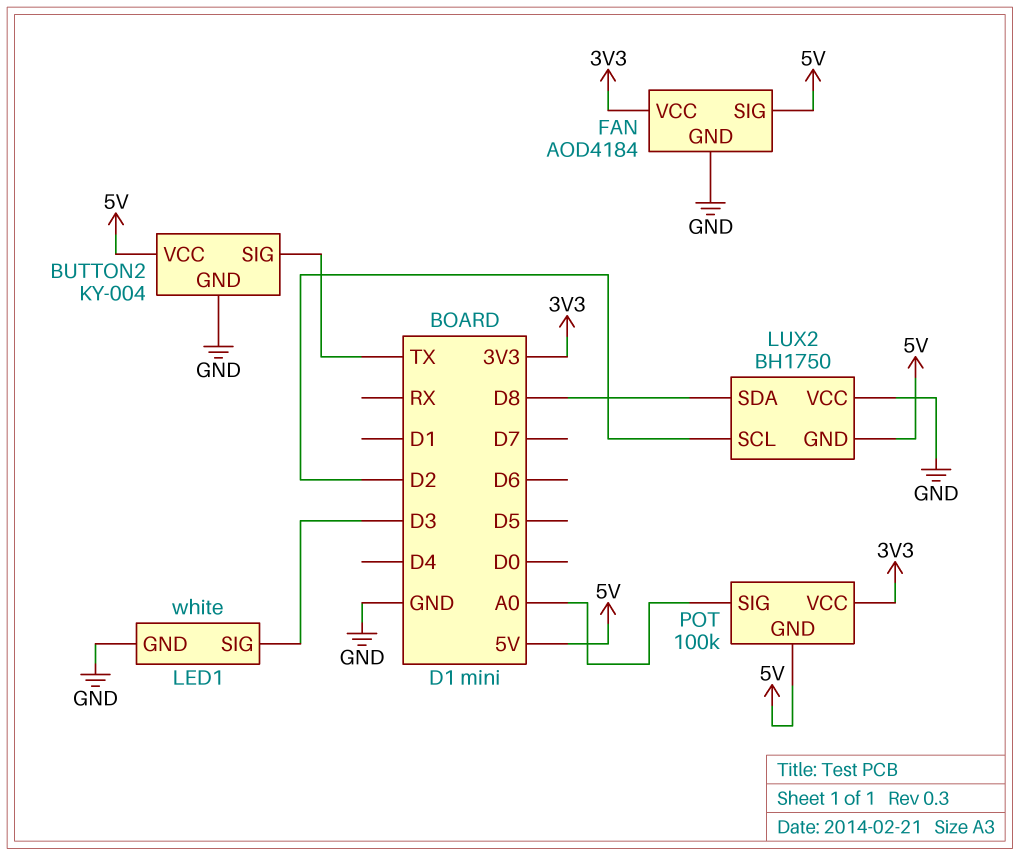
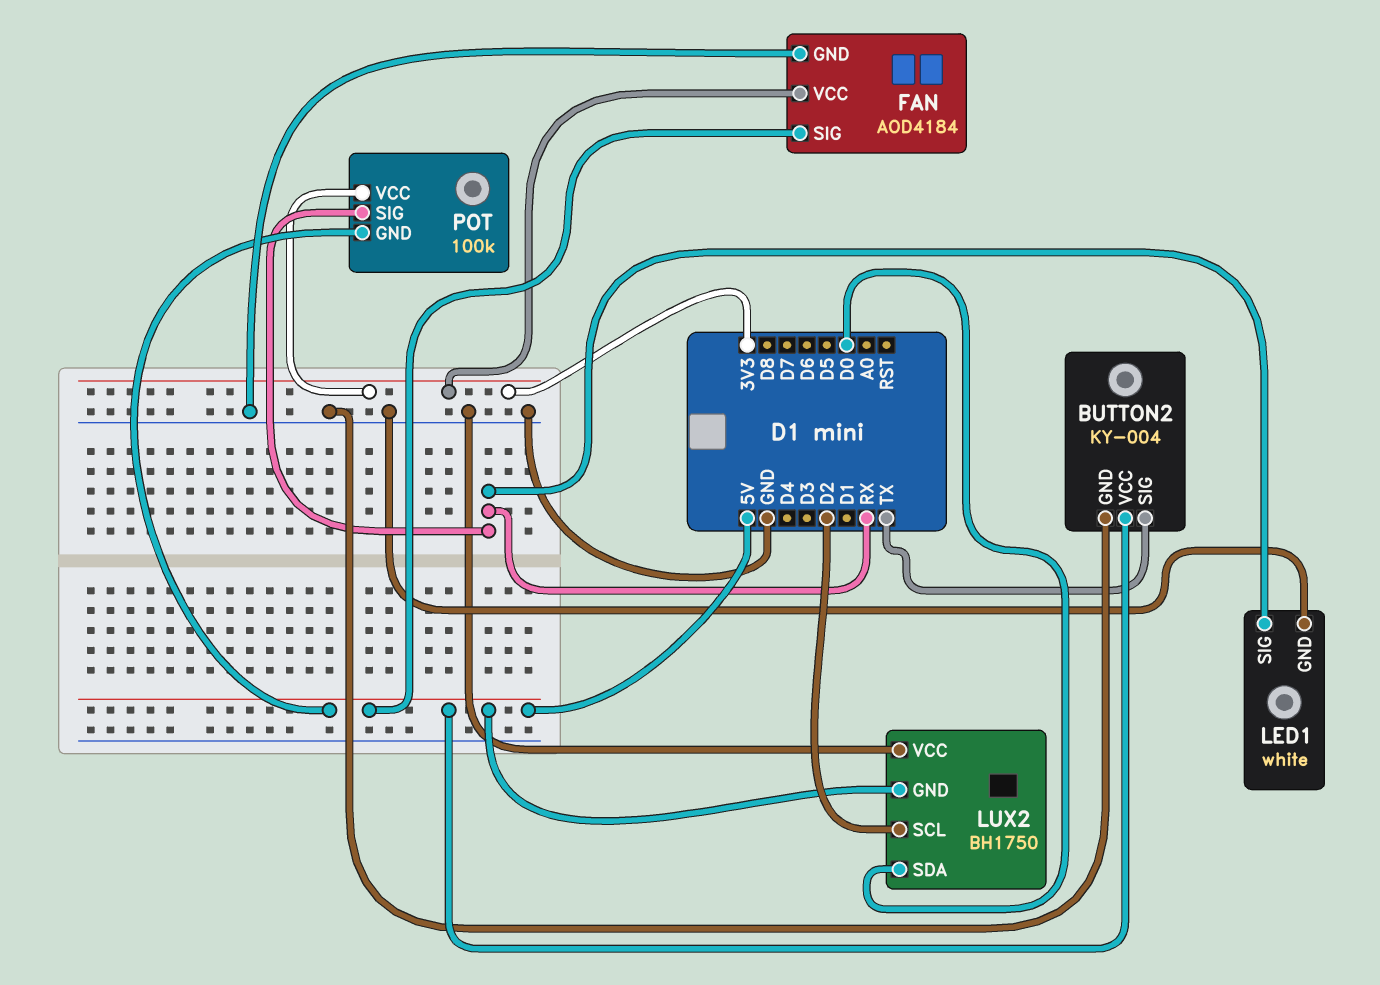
LED1 pin SIG: D3 -> RX
LUX2 pin SDA: D8 -> D0
POT pin SIG: A0 -> RX

